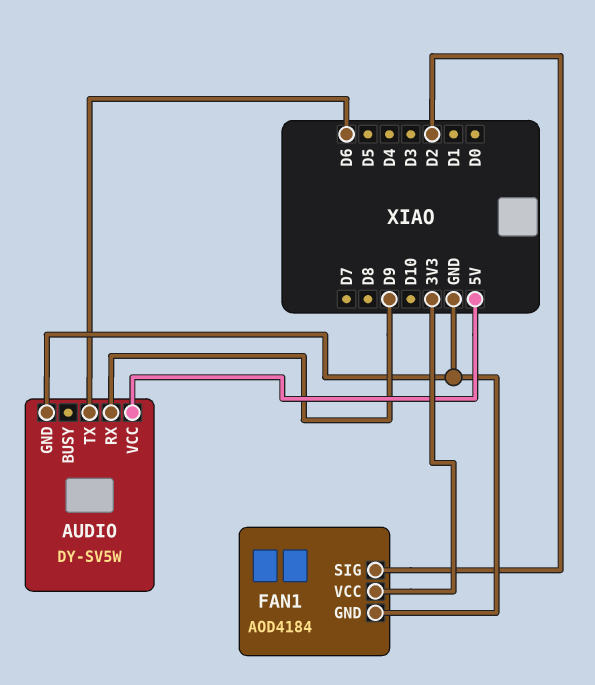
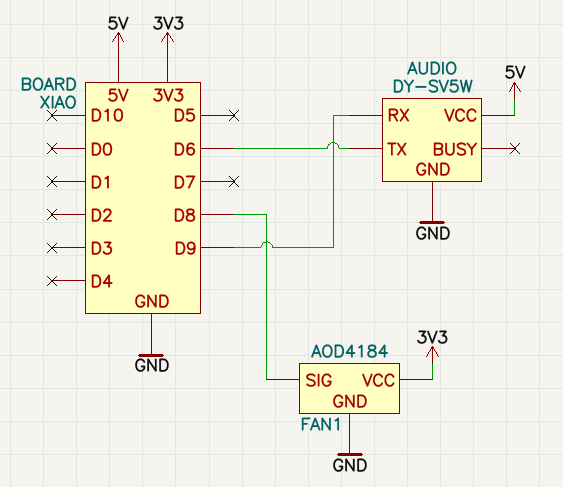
FAN1 pin SIG: D2 -> D8

